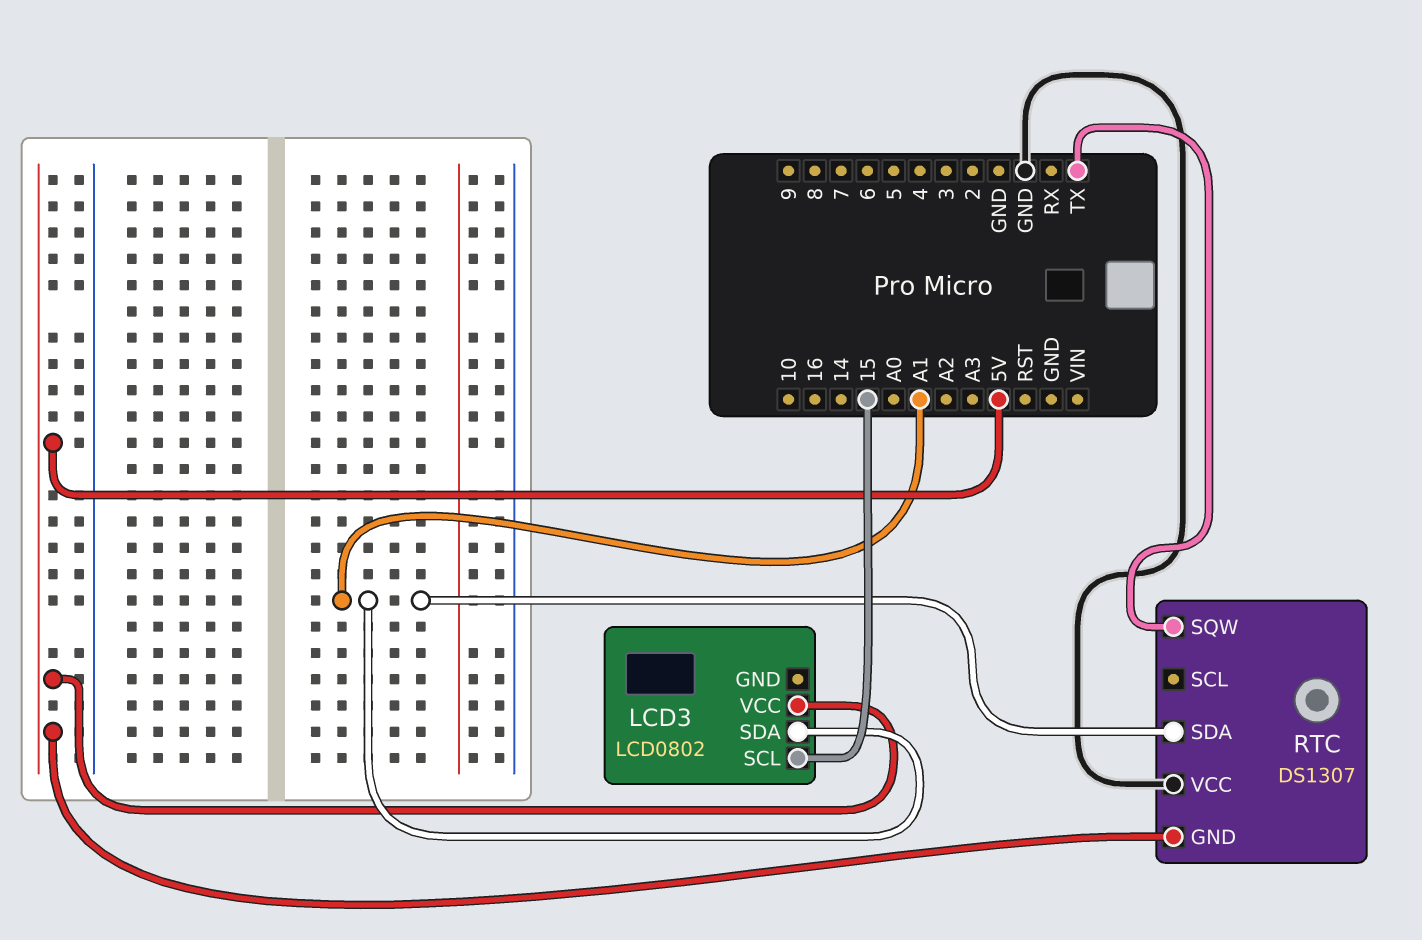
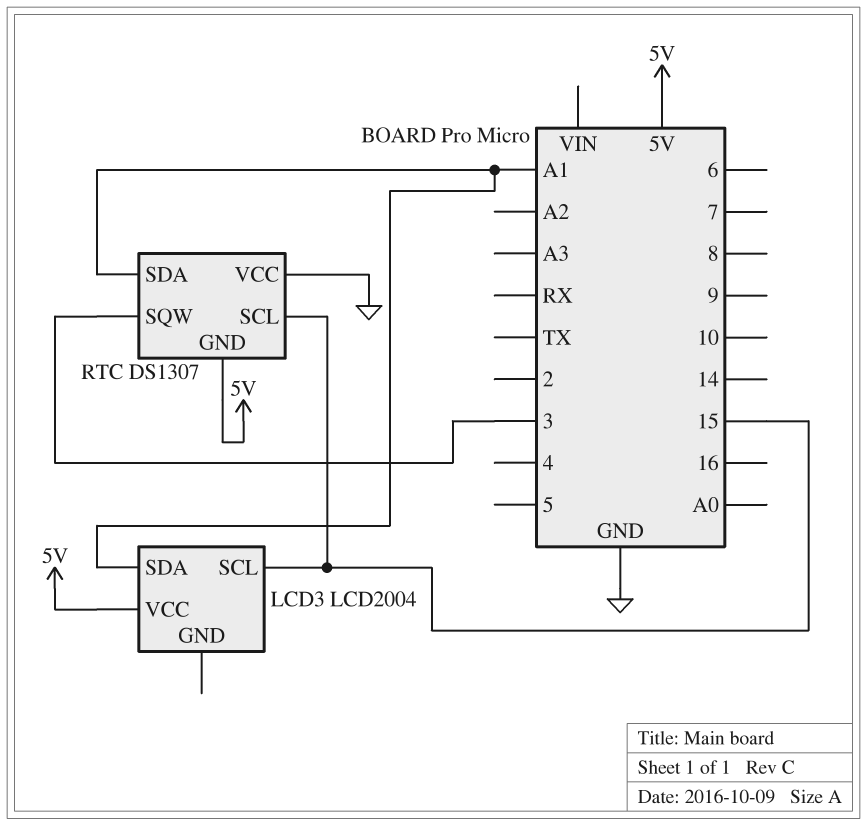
LCD3: LCD0802 -> LCD2004
RTC pin SCL: none -> 15
RTC pin SQW: TX -> 3

